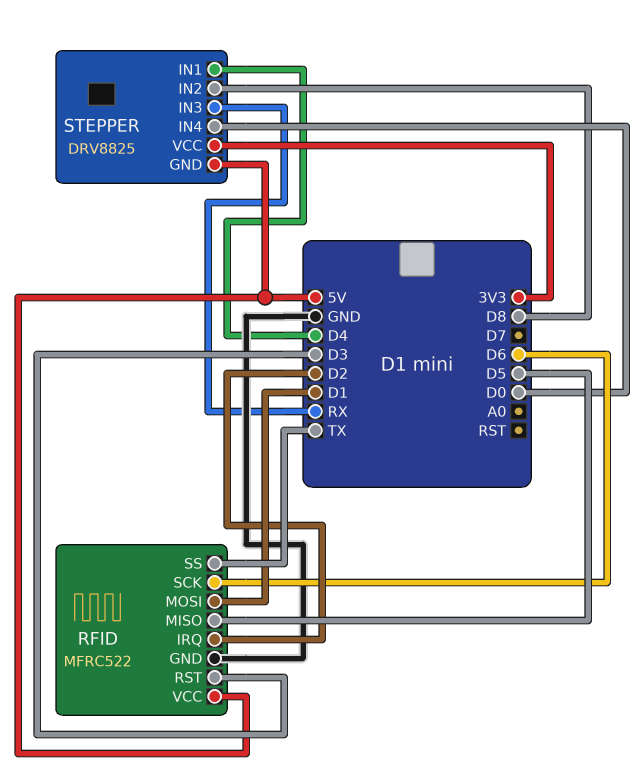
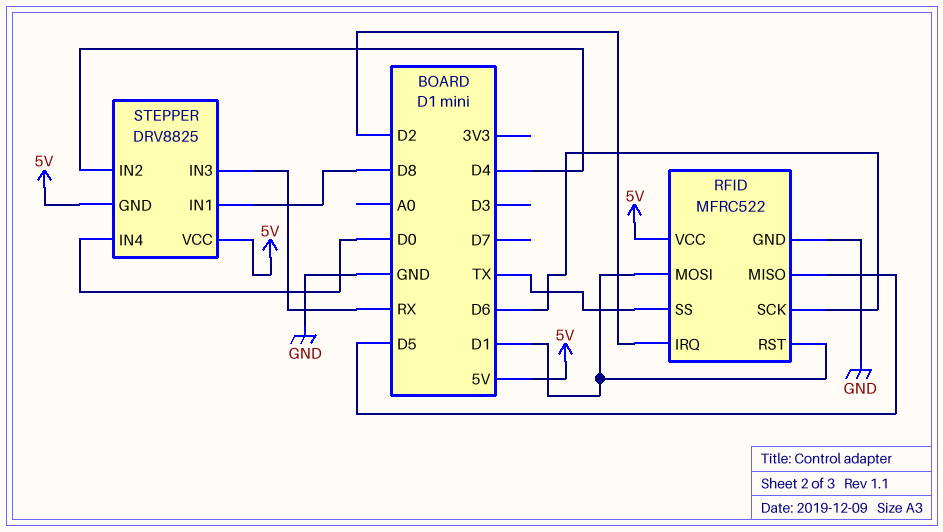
RFID pin RST: D3 -> D1
STEPPER pin IN1: D4 -> D8
STEPPER pin IN2: D8 -> D4
STEPPER pin VCC: 3V3 -> 5V

